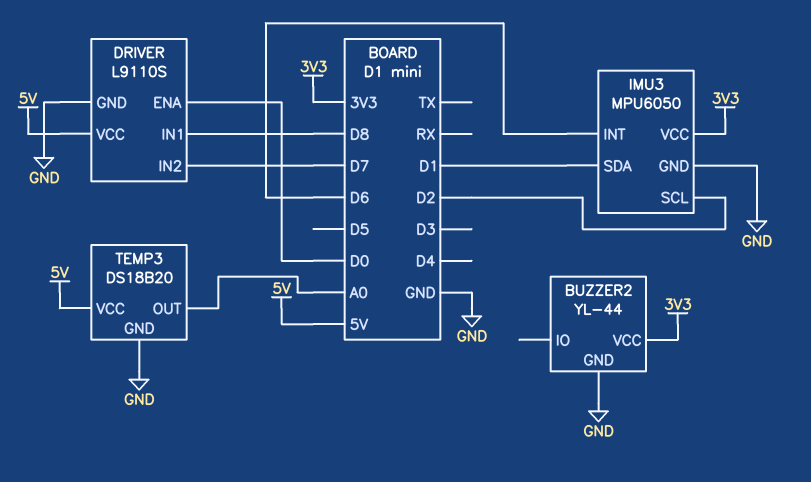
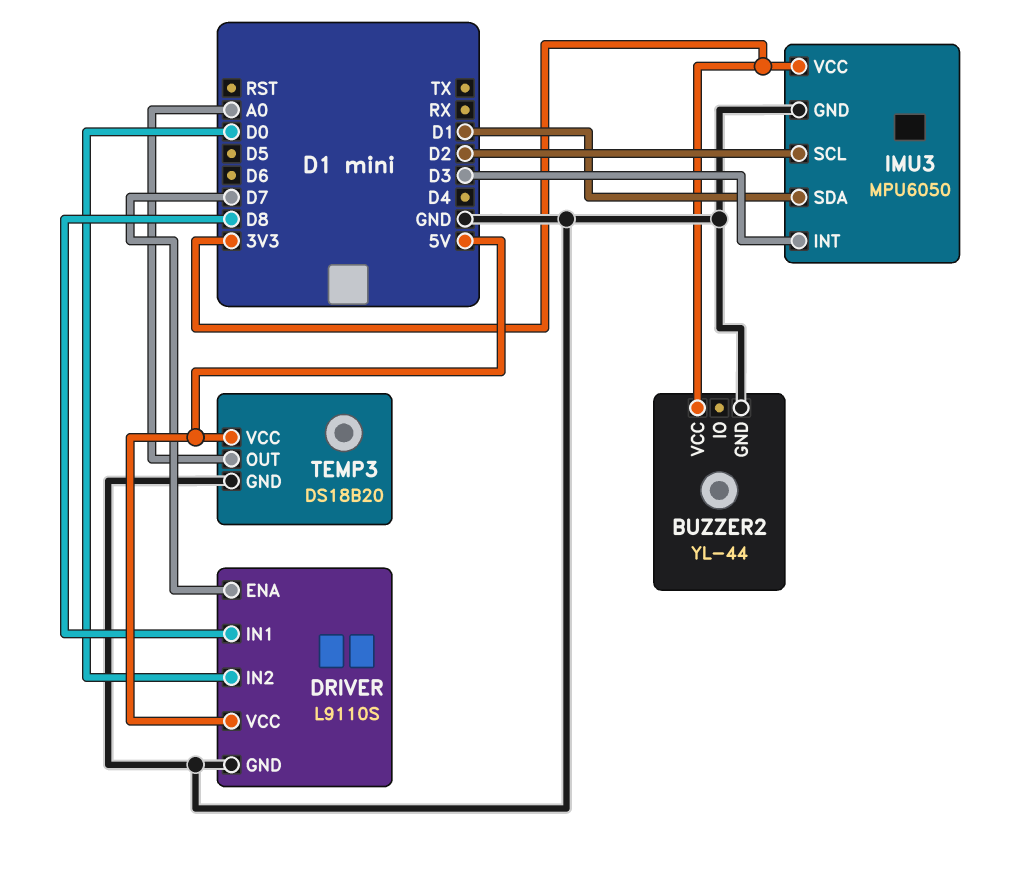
DRIVER pin ENA: D0 -> D7
DRIVER pin IN2: D7 -> D0
IMU3 pin INT: D6 -> D3

